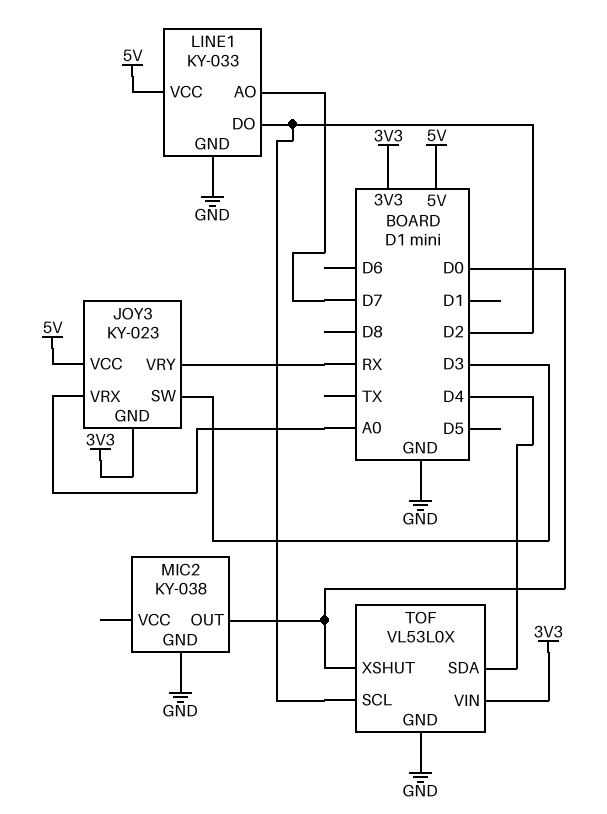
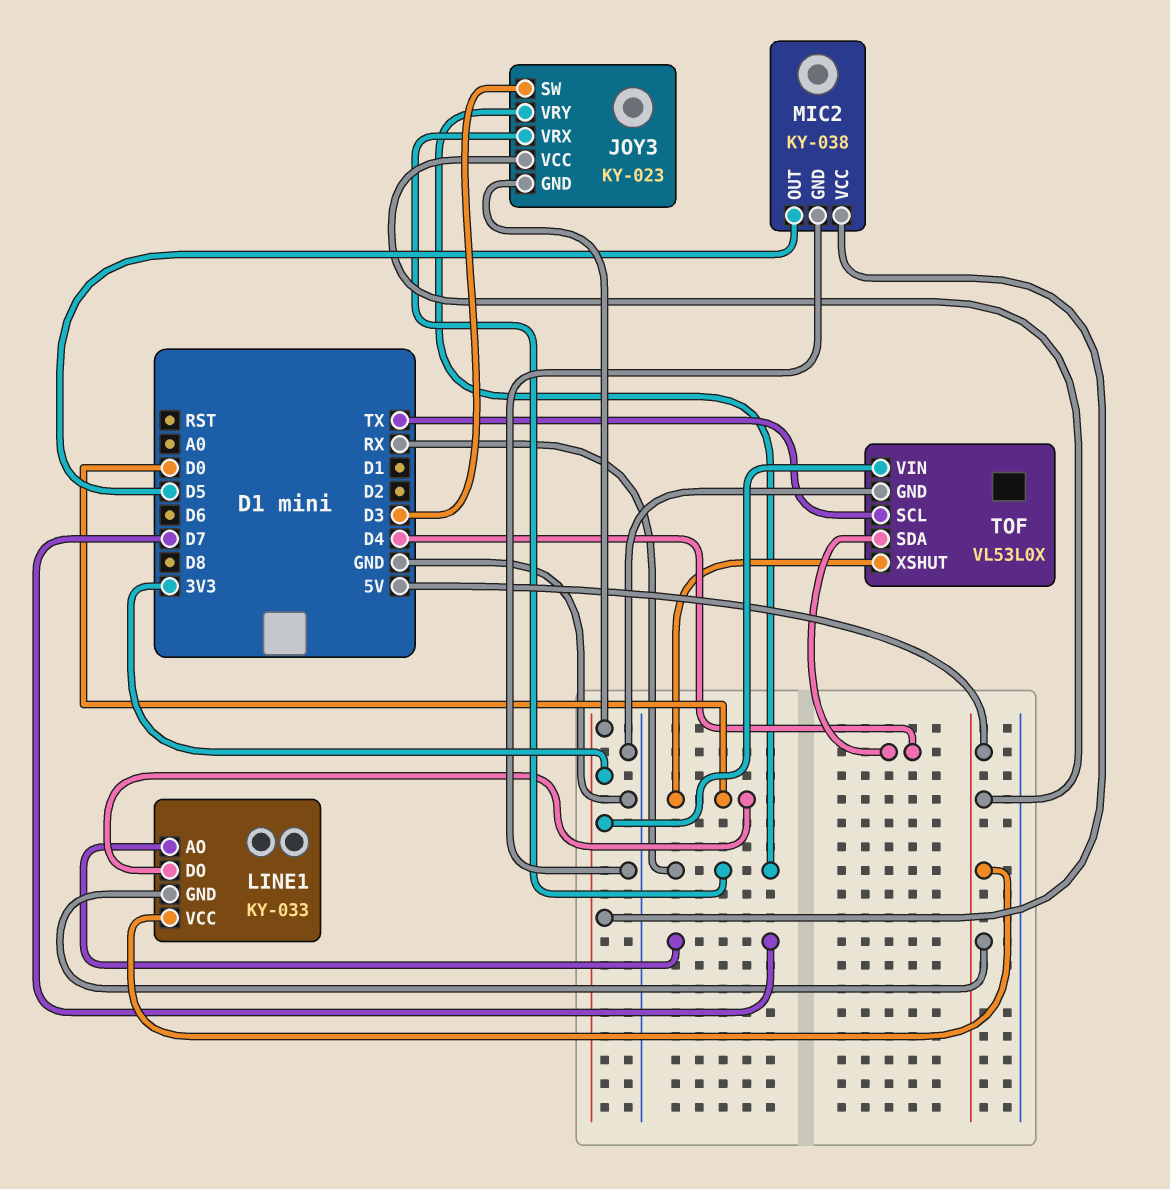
JOY3 pin VRX: A0 -> RX
LINE1 pin DO: D2 -> D0
LINE1 pin GND: GND -> 5V
MIC2 pin OUT: D0 -> D5
MIC2 pin VCC: none -> 3V3
TOF pin SCL: D2 -> TX

